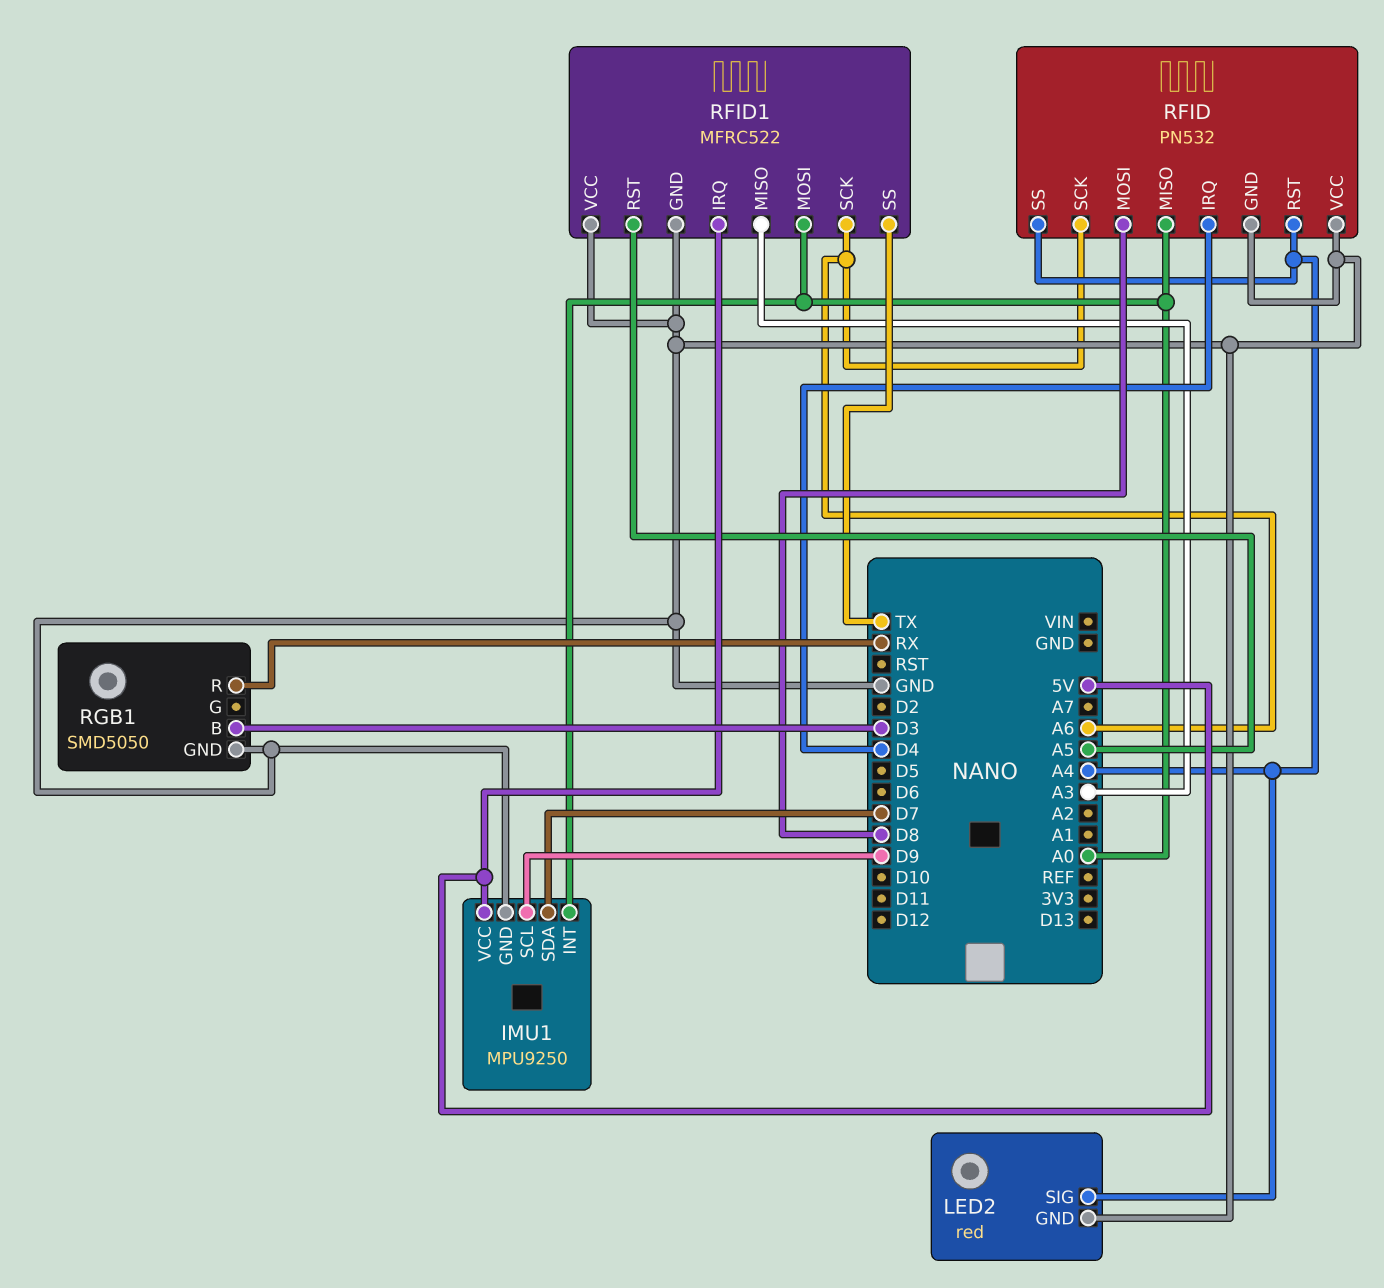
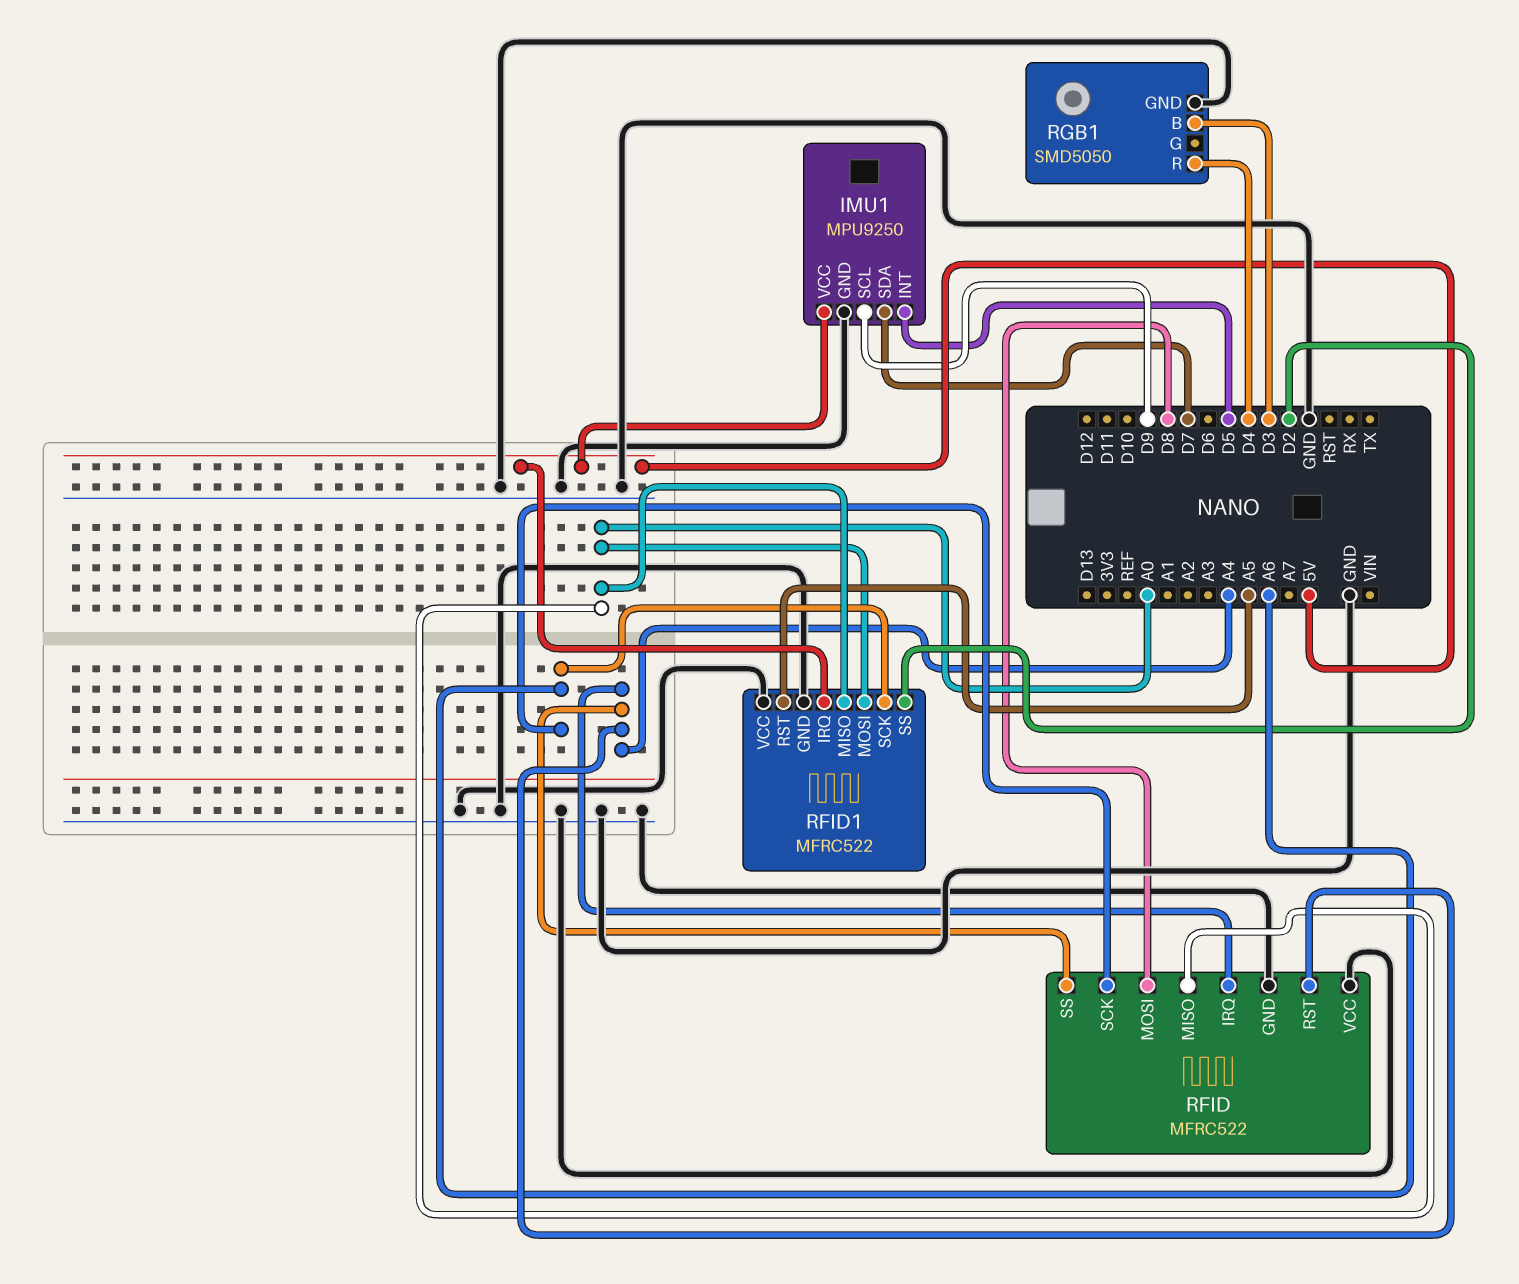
IMU1 pin INT: A0 -> D5
LED2: red -> none
LED2 pin GND: GND -> none
LED2 pin SIG: A4 -> none
RFID: PN532 -> MFRC522
RFID pin IRQ: D4 -> A4
RFID1 pin MISO: A3 -> A0
RFID1 pin SS: TX -> D2
RGB1 pin R: RX -> D4

